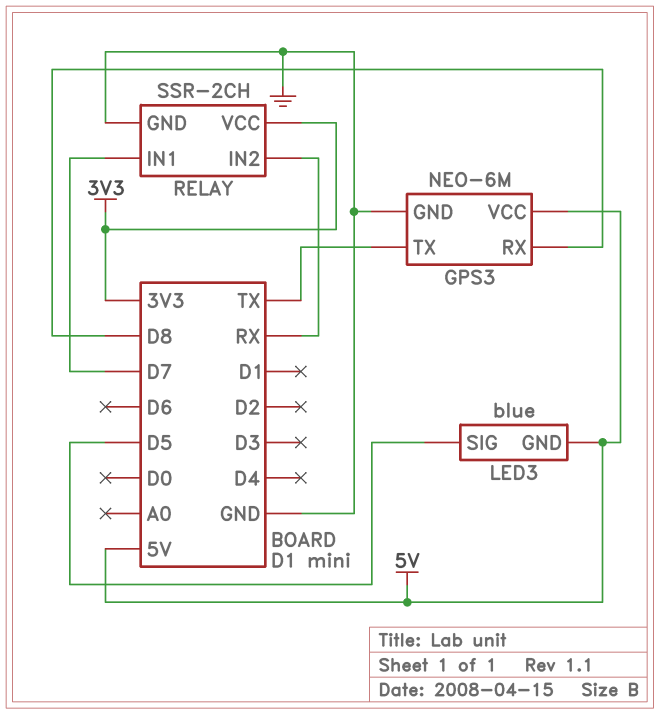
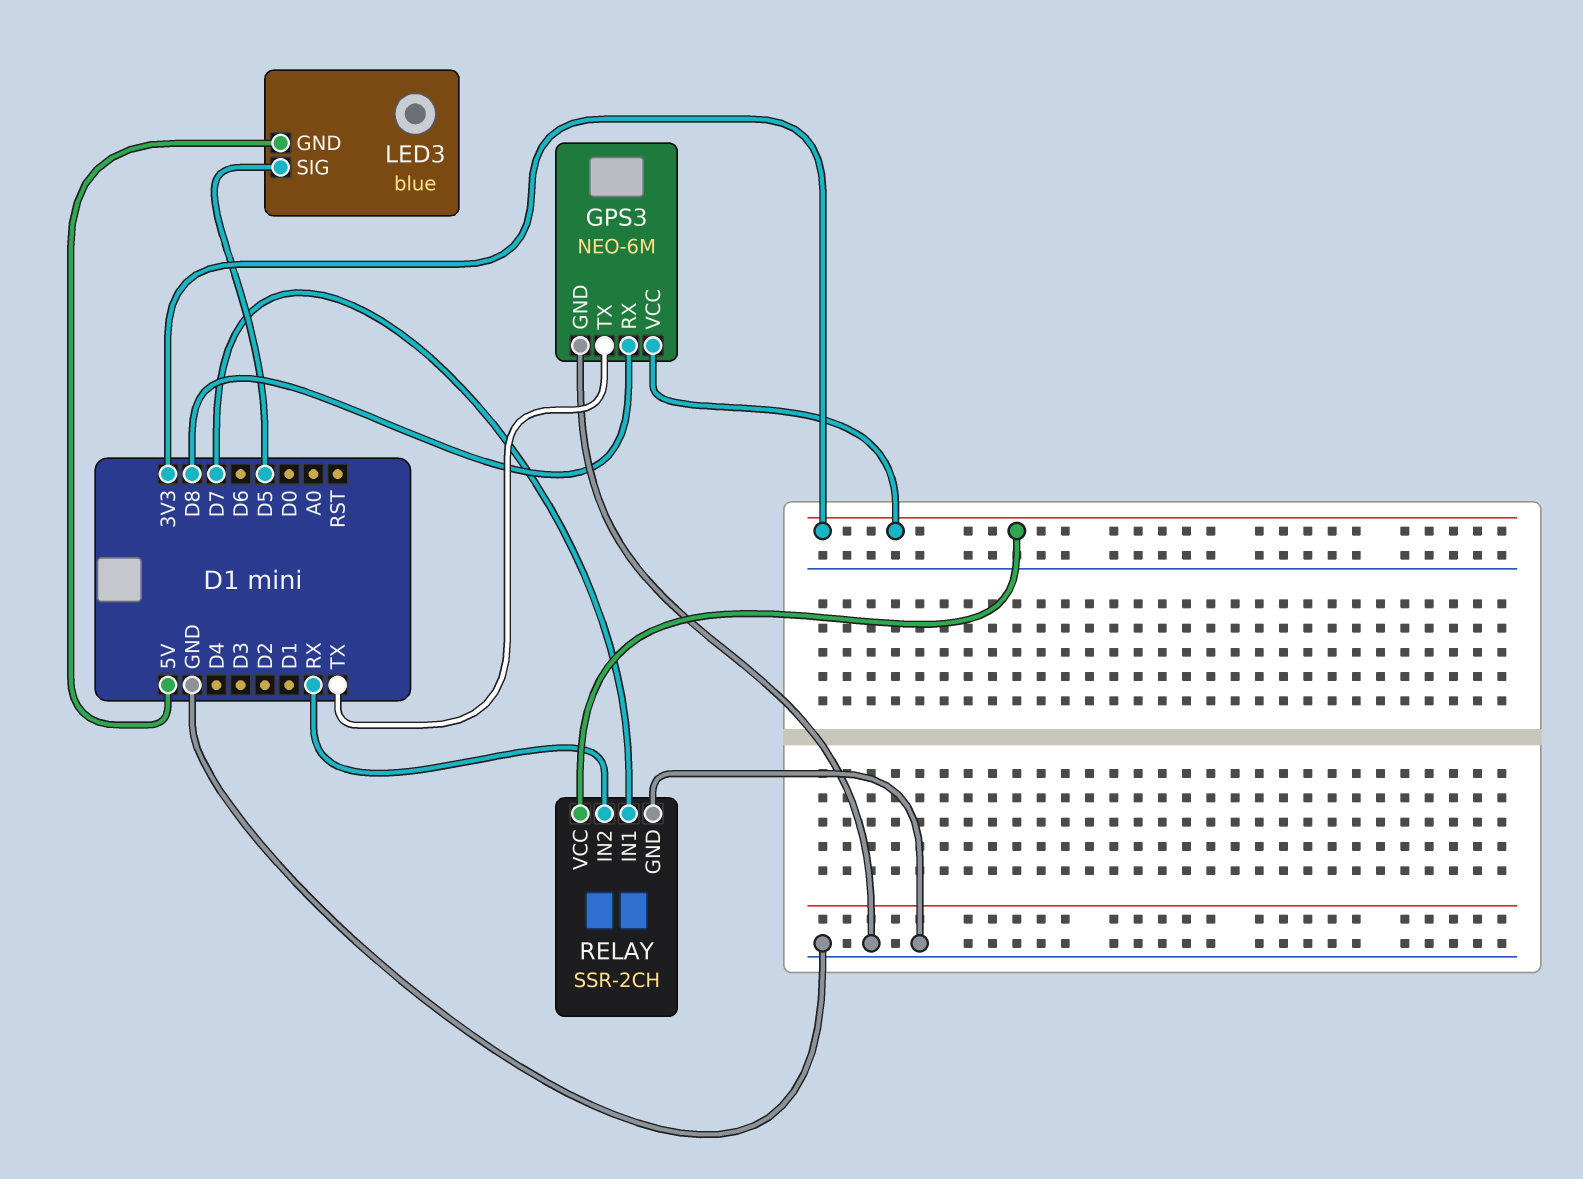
GPS3 pin VCC: 5V -> 3V3

